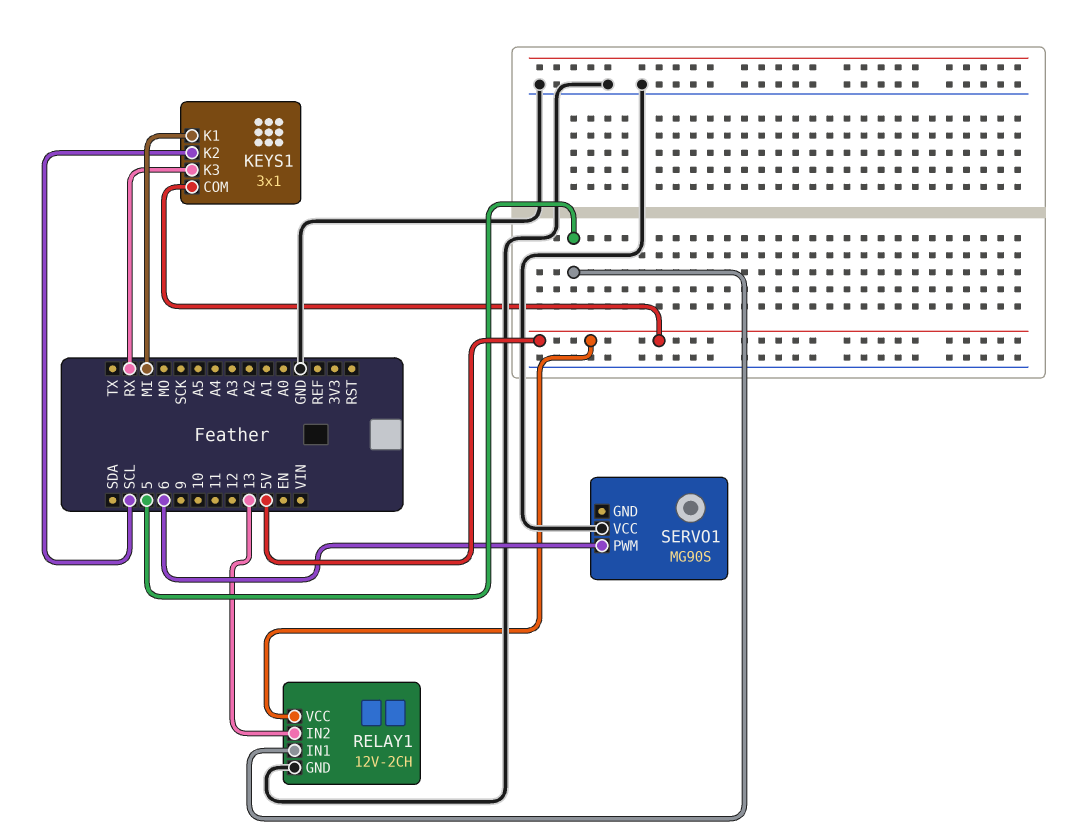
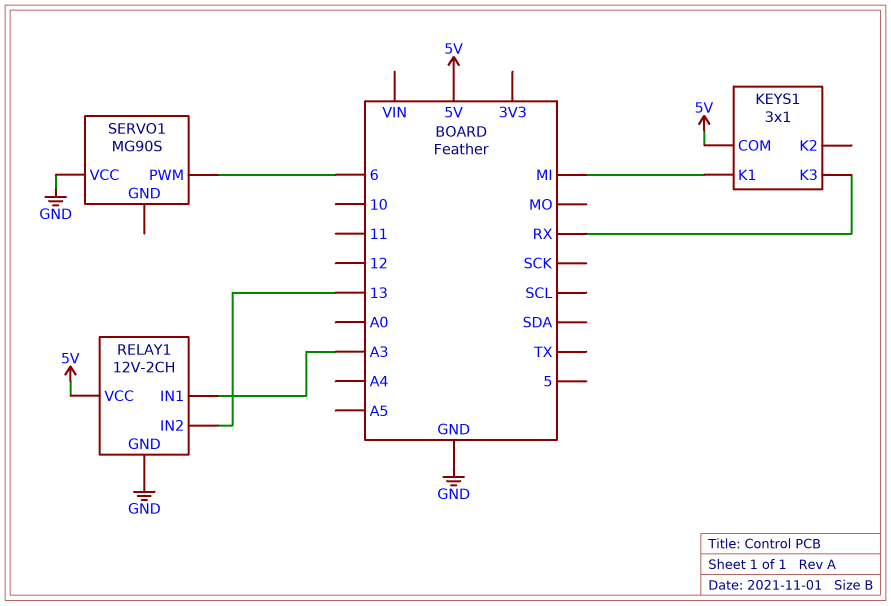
KEYS1 pin K2: SCL -> none
RELAY1 pin IN1: 5 -> A3

